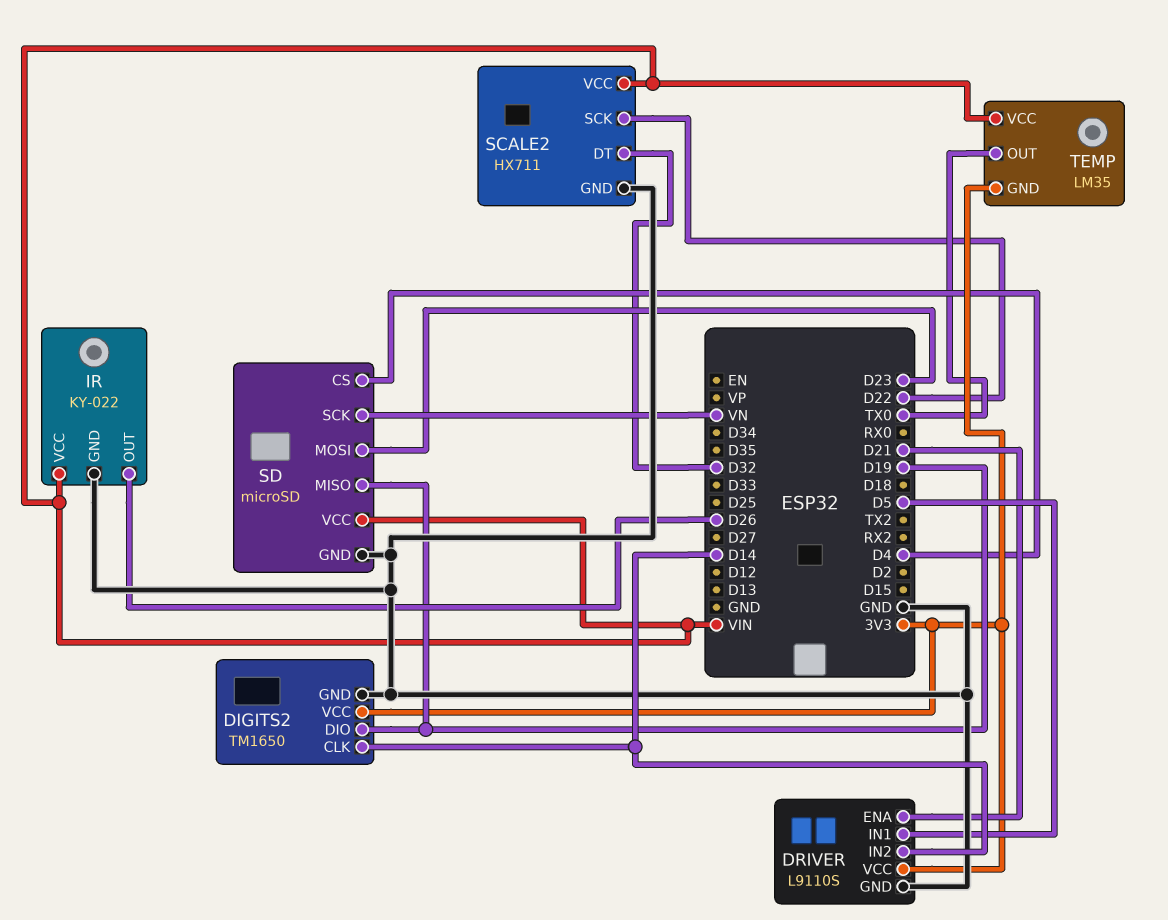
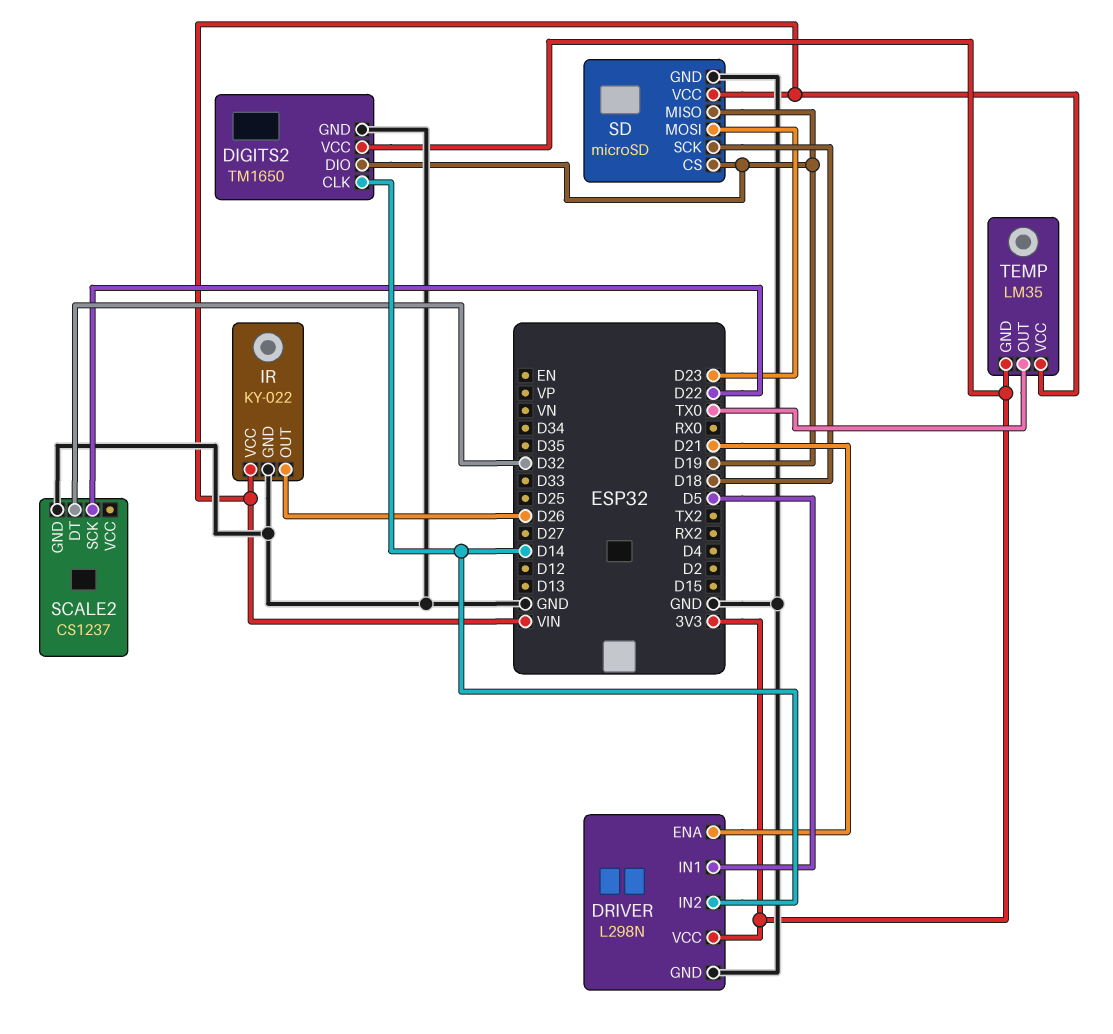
DRIVER: L9110S -> L298N
SCALE2: HX711 -> CS1237
SCALE2 pin VCC: VIN -> none
SD pin CS: D4 -> D19
SD pin SCK: VN -> D18

